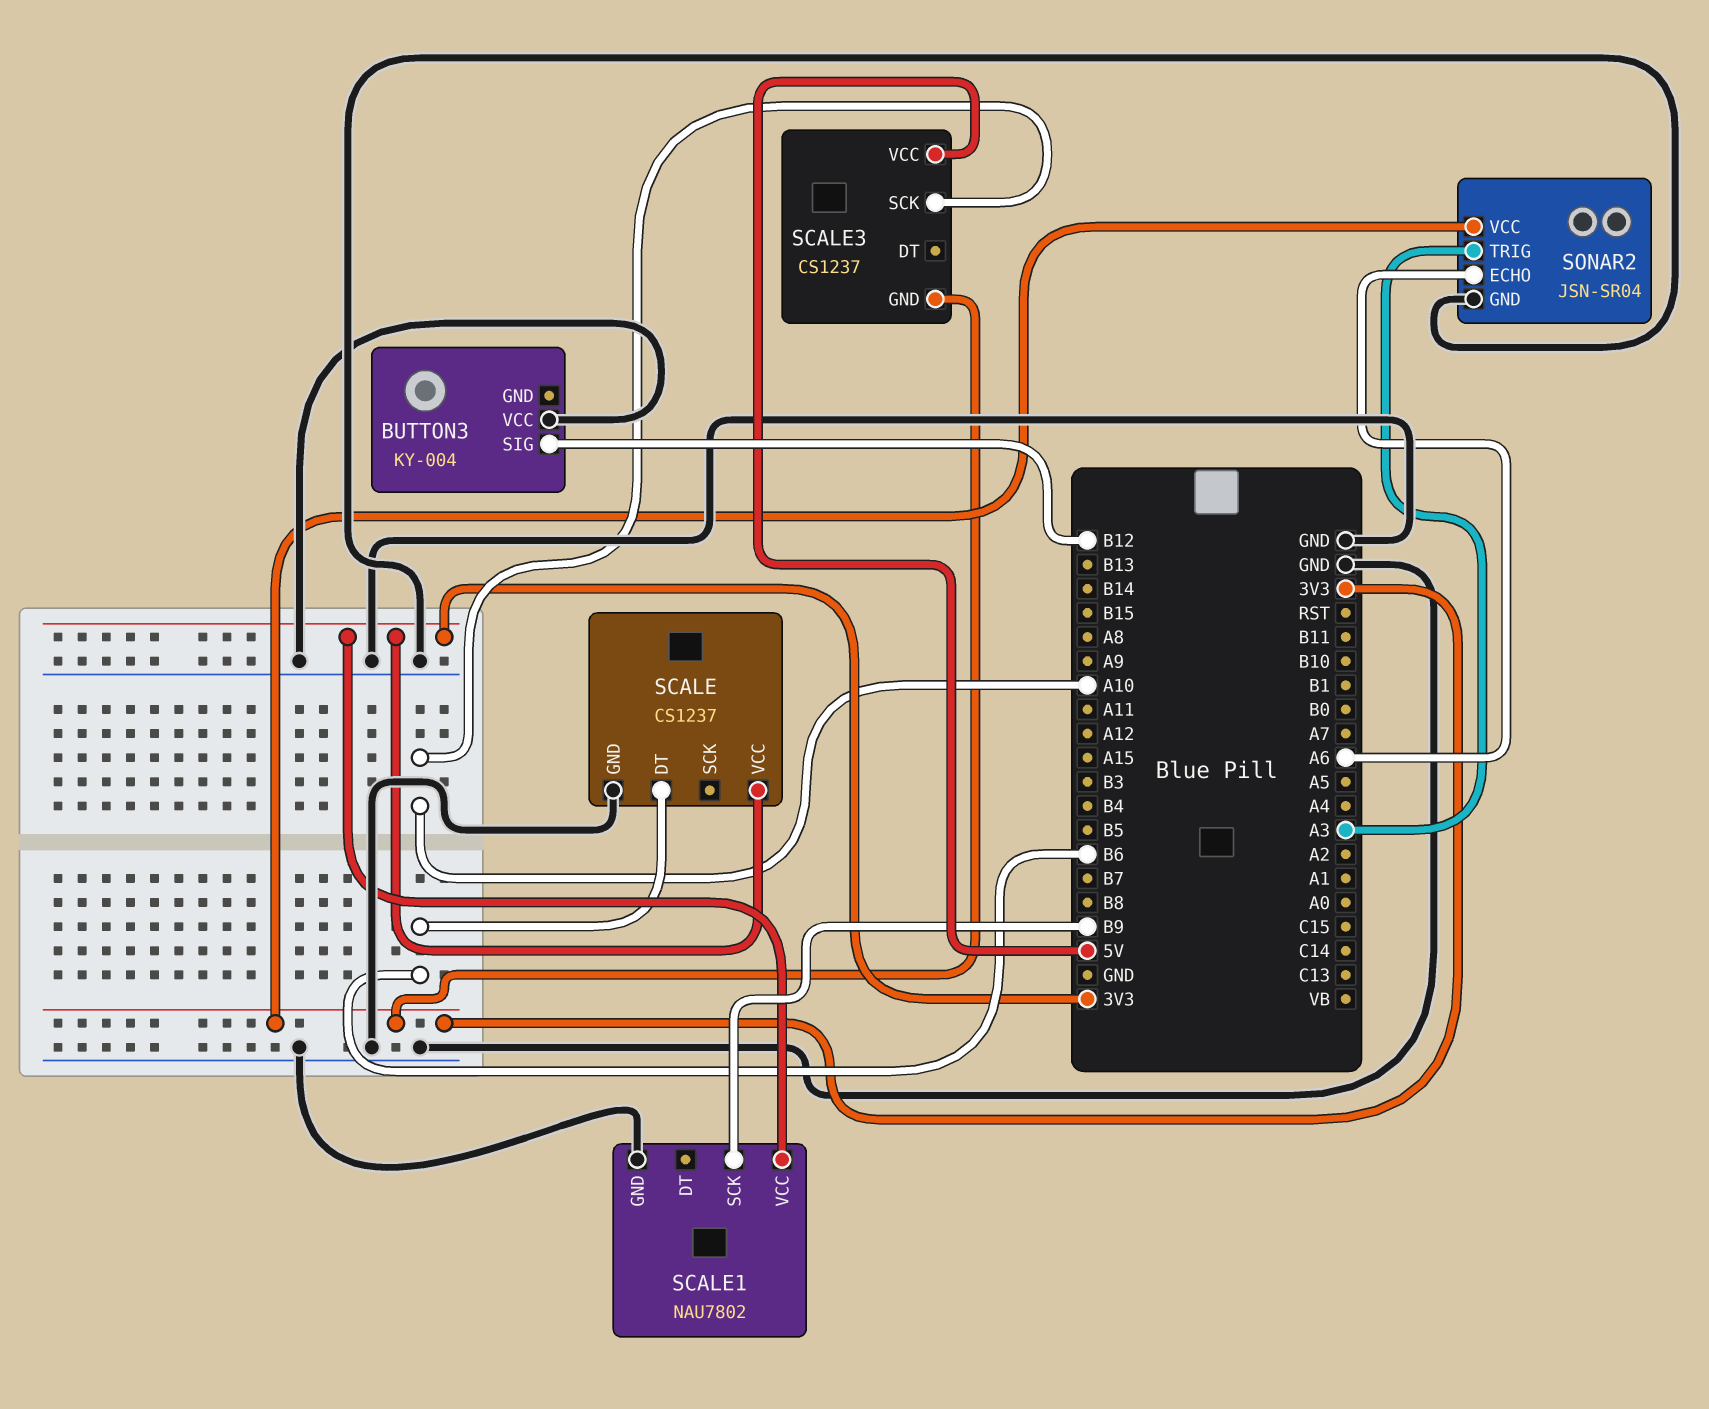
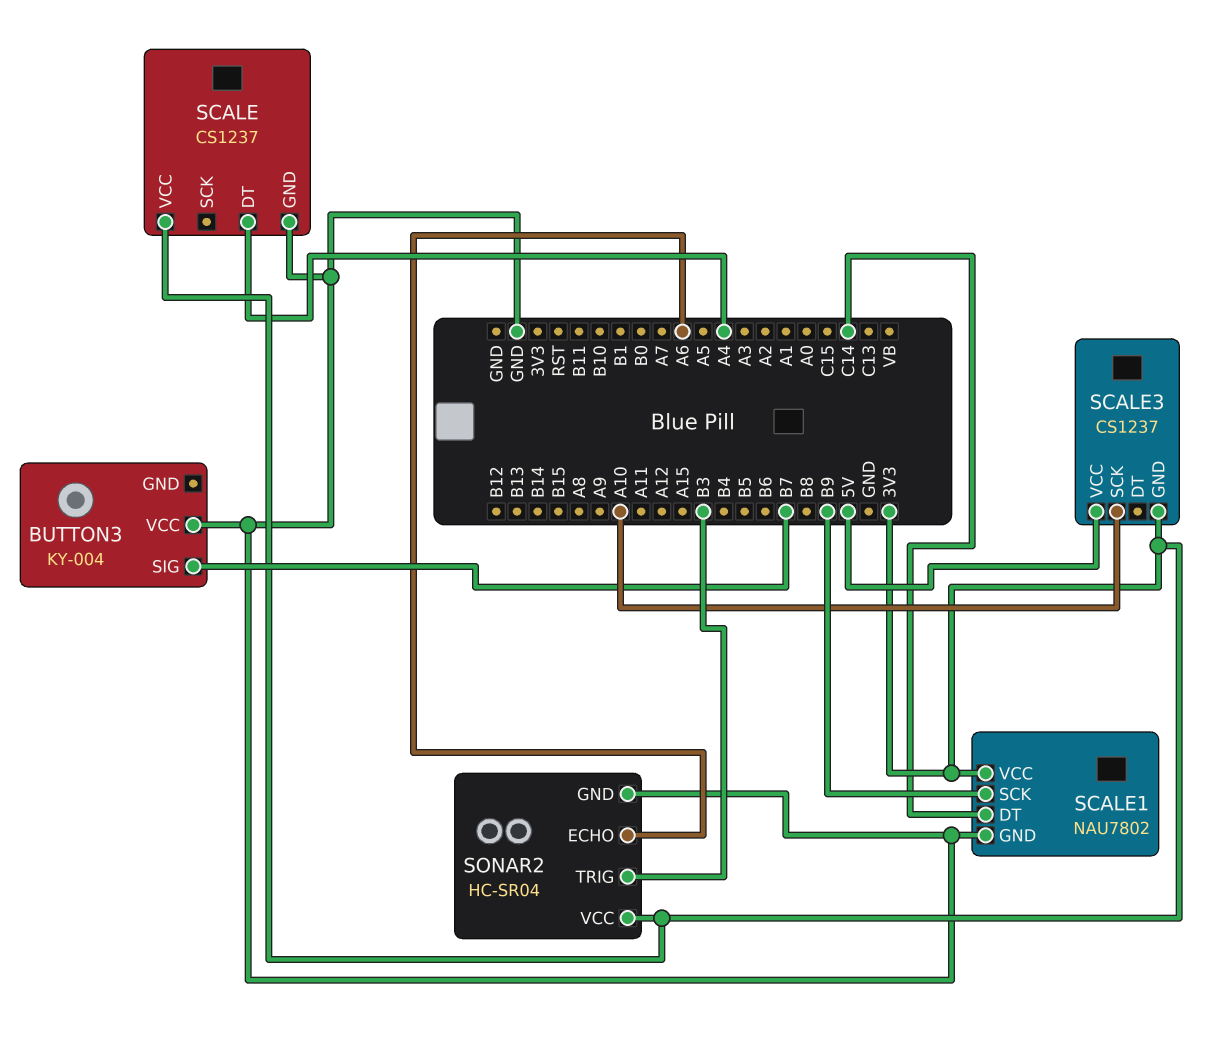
BUTTON3 pin SIG: B12 -> B7
SCALE pin DT: B6 -> A4
SCALE1 pin DT: none -> C14
SONAR2: JSN-SR04 -> HC-SR04
SONAR2 pin TRIG: A3 -> B3

